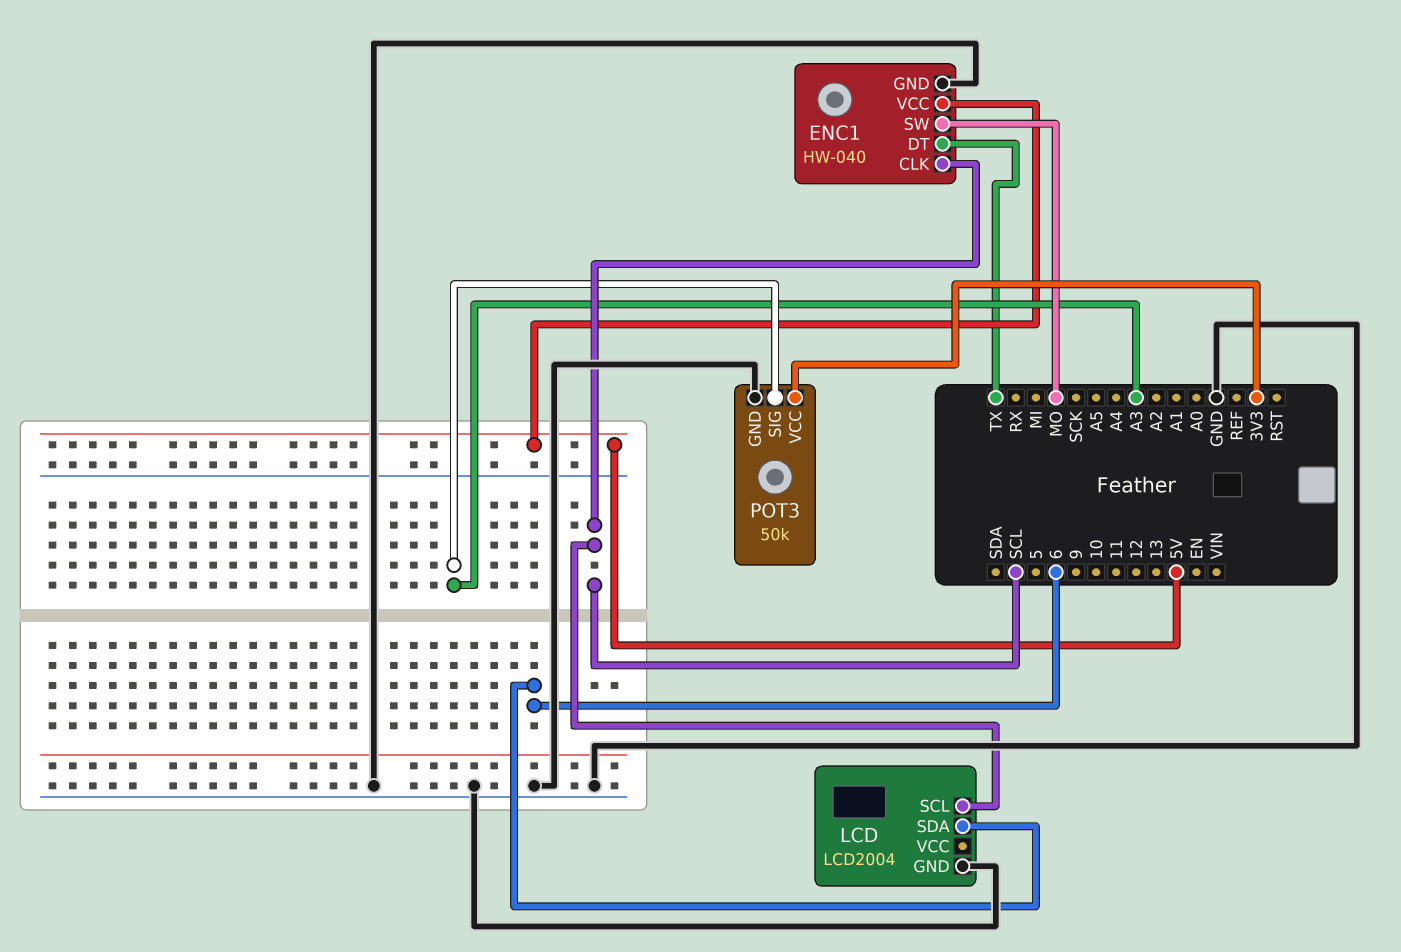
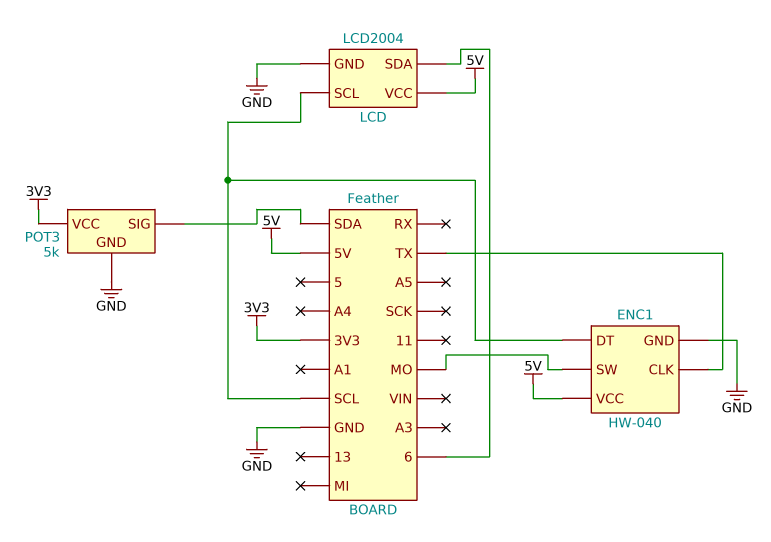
ENC1 pin CLK: SCL -> TX
ENC1 pin DT: TX -> SCL
LCD pin VCC: none -> 5V
POT3: 50k -> 5k
POT3 pin SIG: A3 -> SDA

